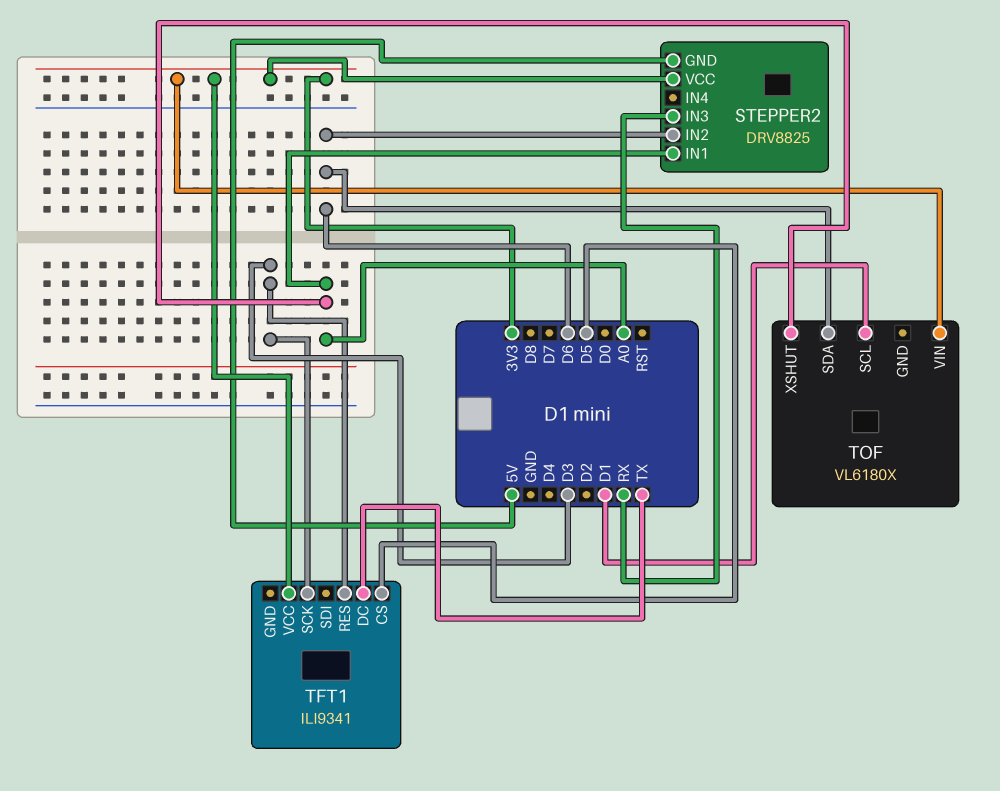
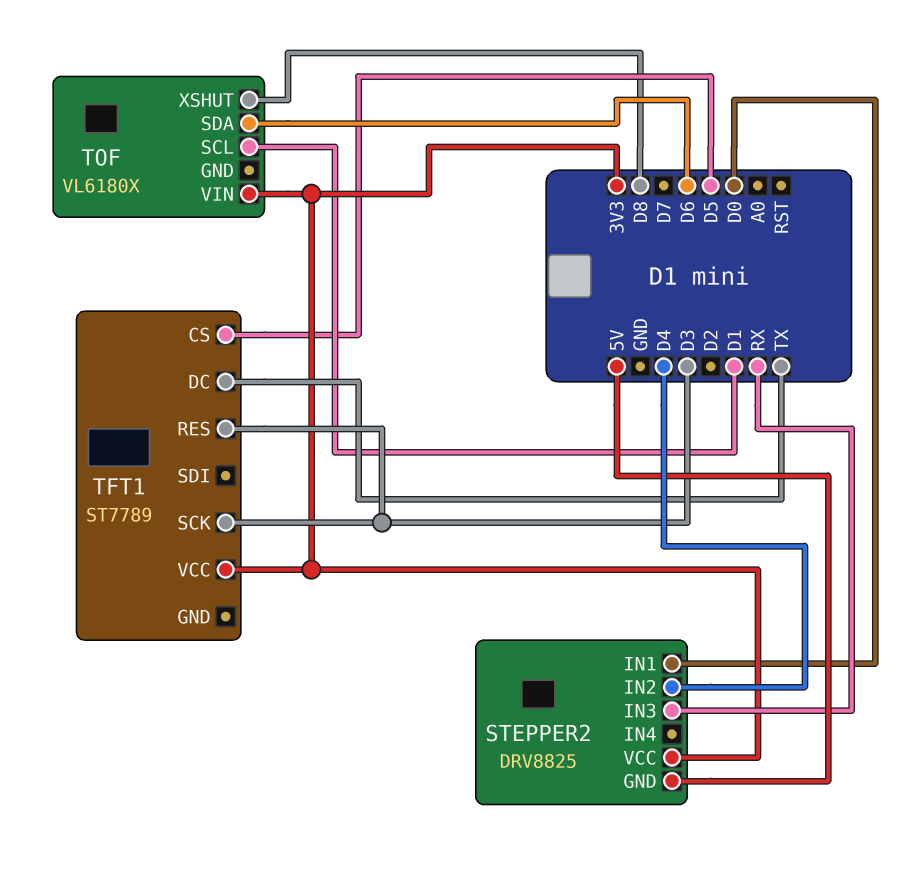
STEPPER2 pin IN1: A0 -> D0
STEPPER2 pin IN2: D6 -> D4
TFT1: ILI9341 -> ST7789
TOF pin XSHUT: A0 -> D8

